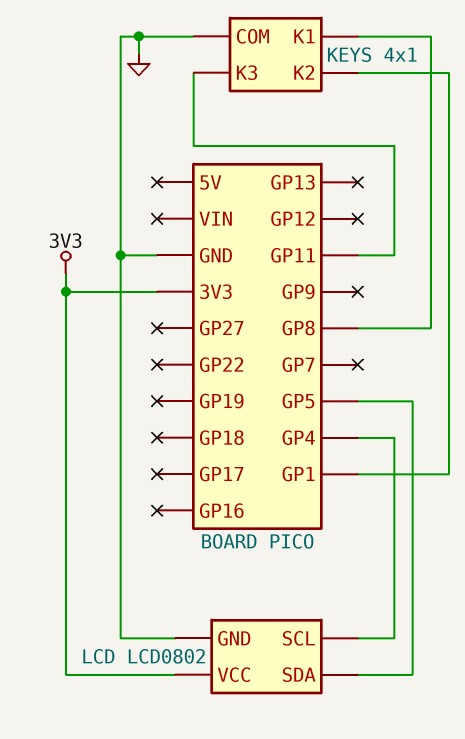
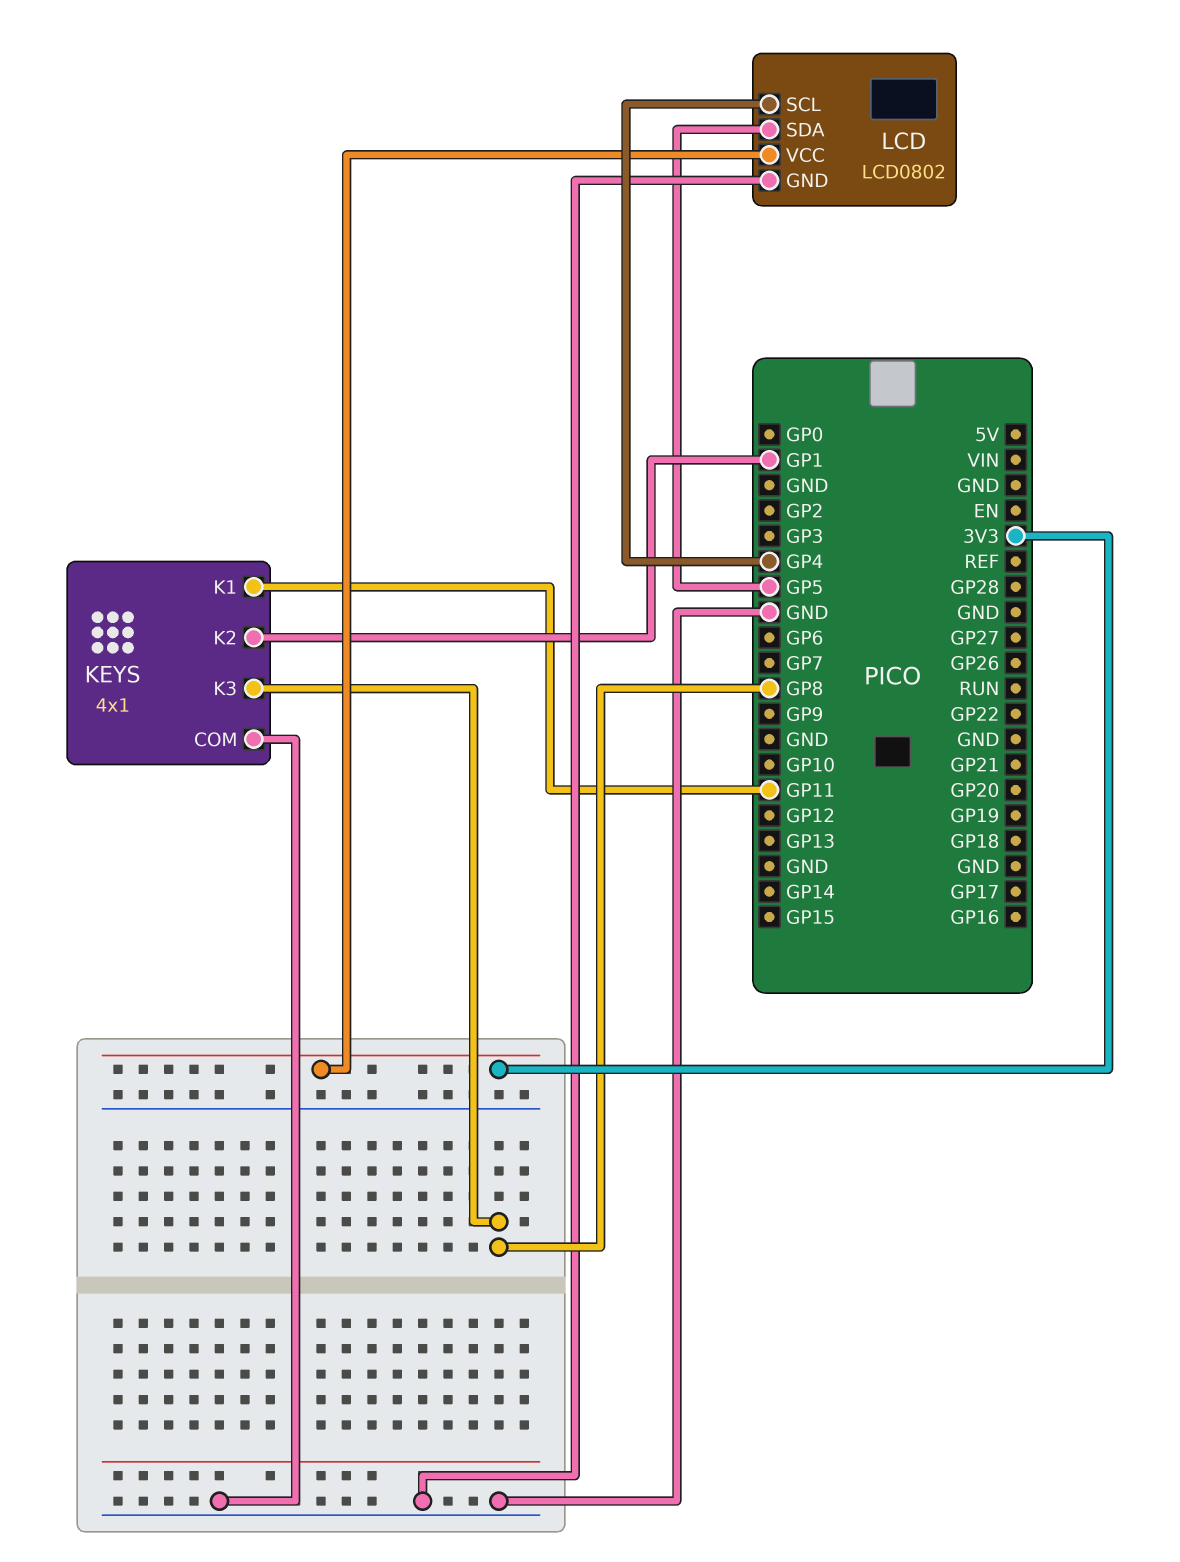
KEYS pin K1: GP8 -> GP11
KEYS pin K3: GP11 -> GP8

